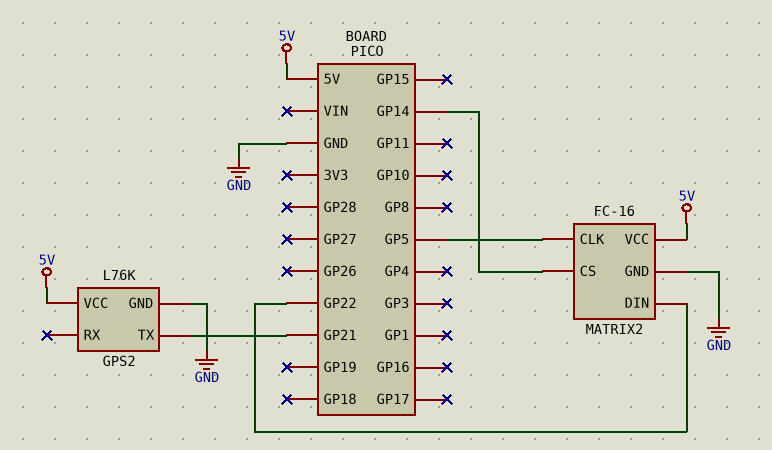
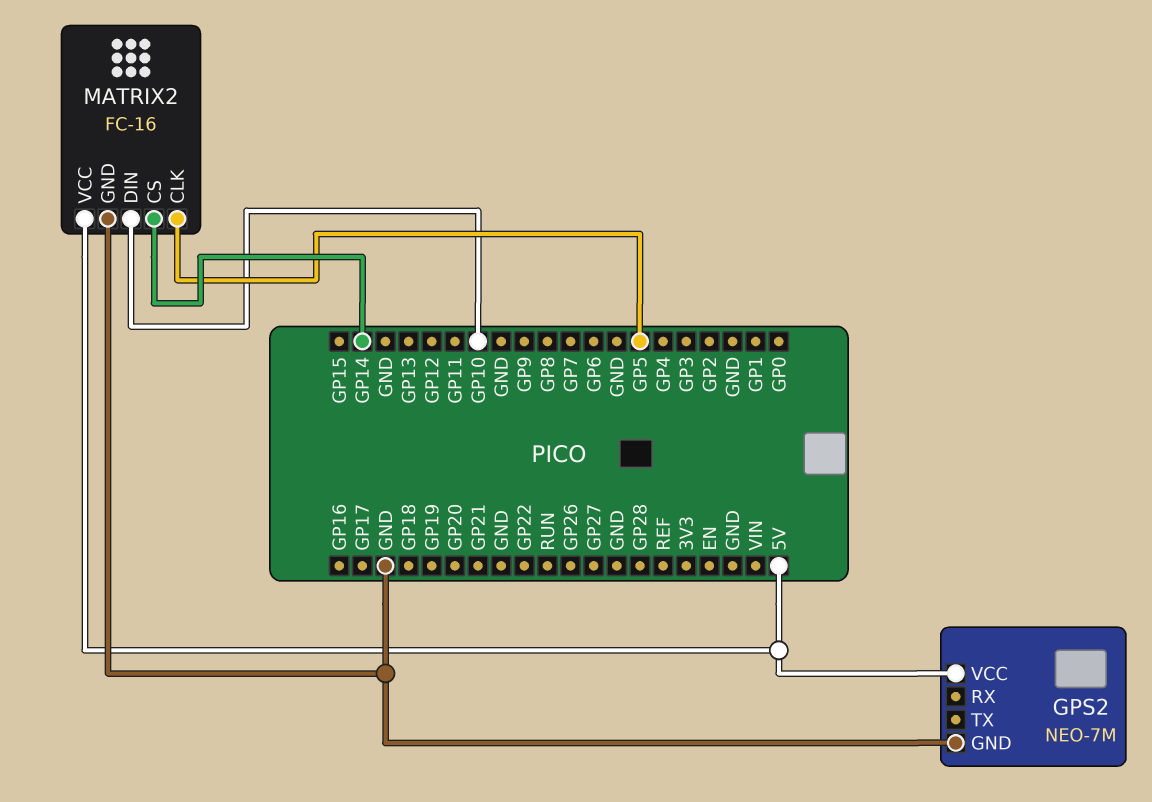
GPS2: L76K -> NEO-7M
GPS2 pin TX: GP21 -> none
MATRIX2 pin DIN: GP22 -> GP10

